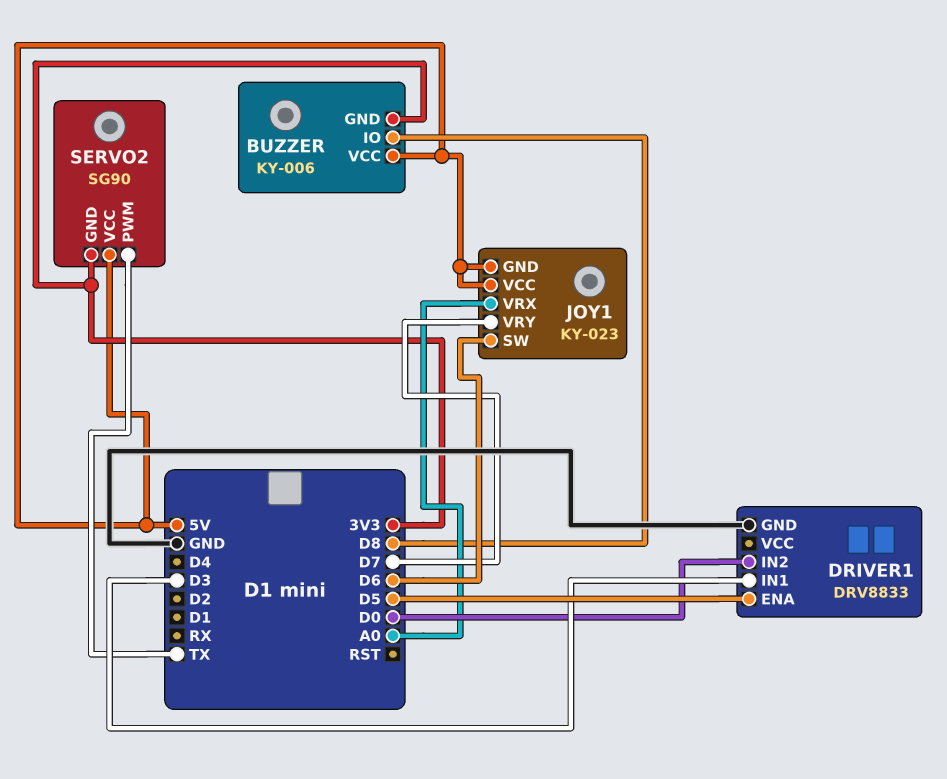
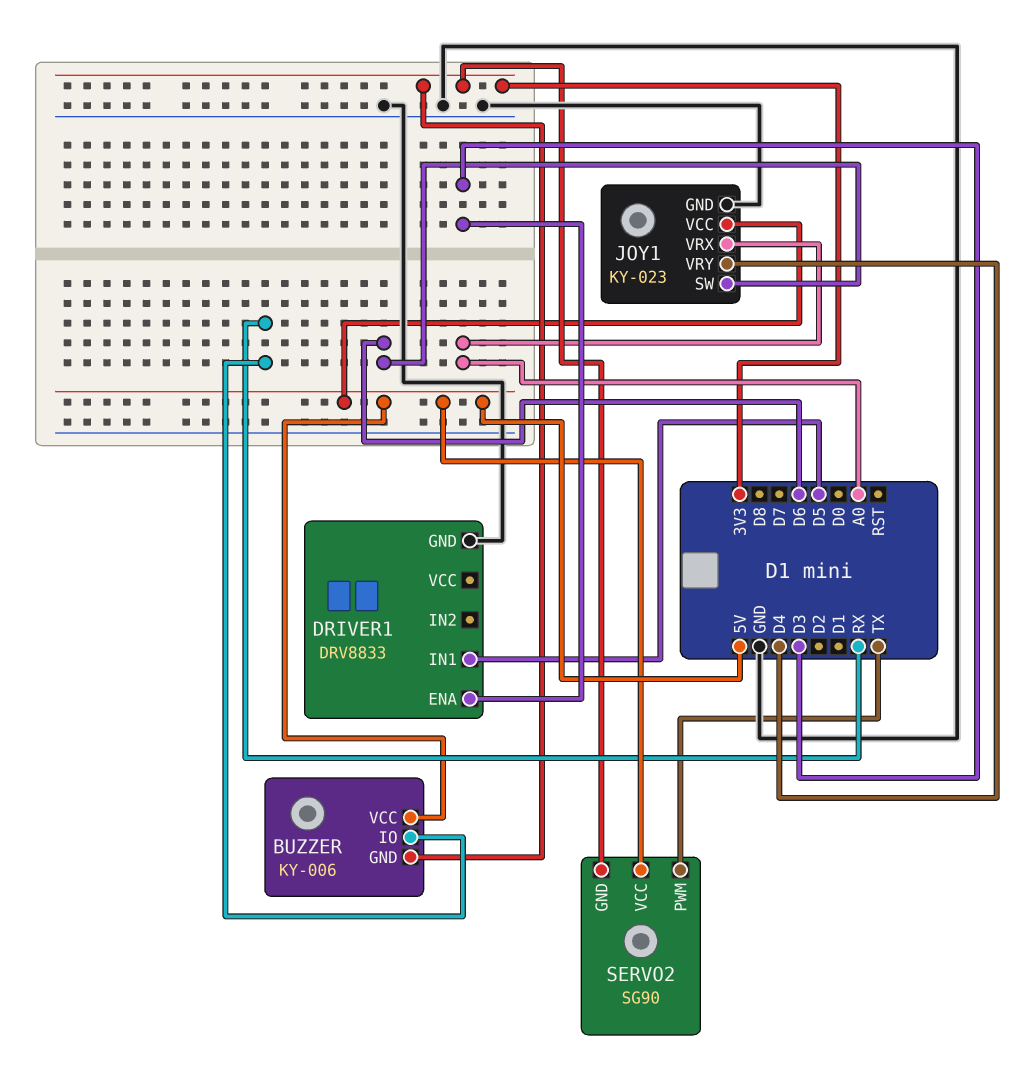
BUZZER pin IO: D8 -> RX
DRIVER1 pin ENA: D5 -> D3
DRIVER1 pin IN1: D3 -> D5
DRIVER1 pin IN2: D0 -> none
JOY1 pin GND: 5V -> GND
JOY1 pin VRY: D7 -> D4

